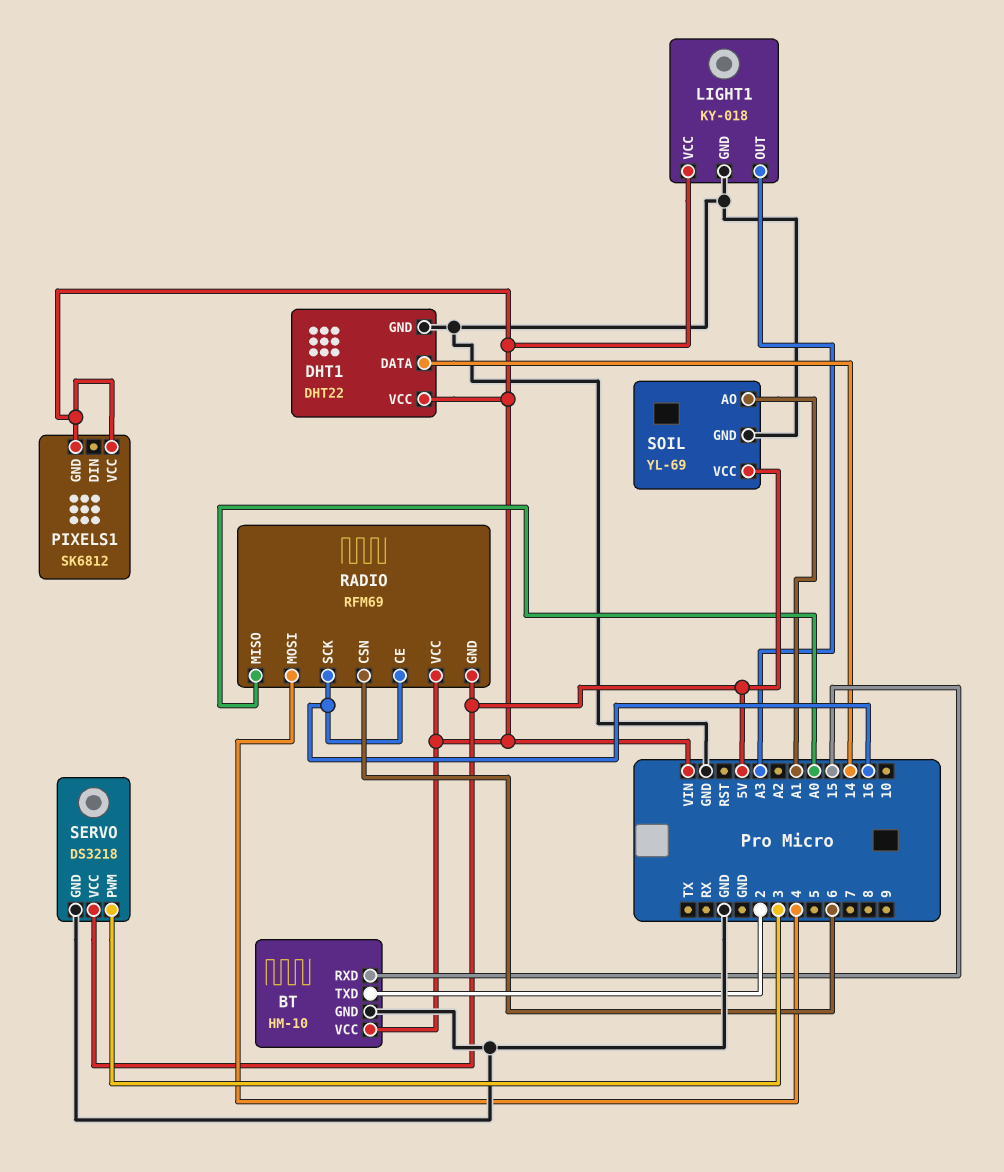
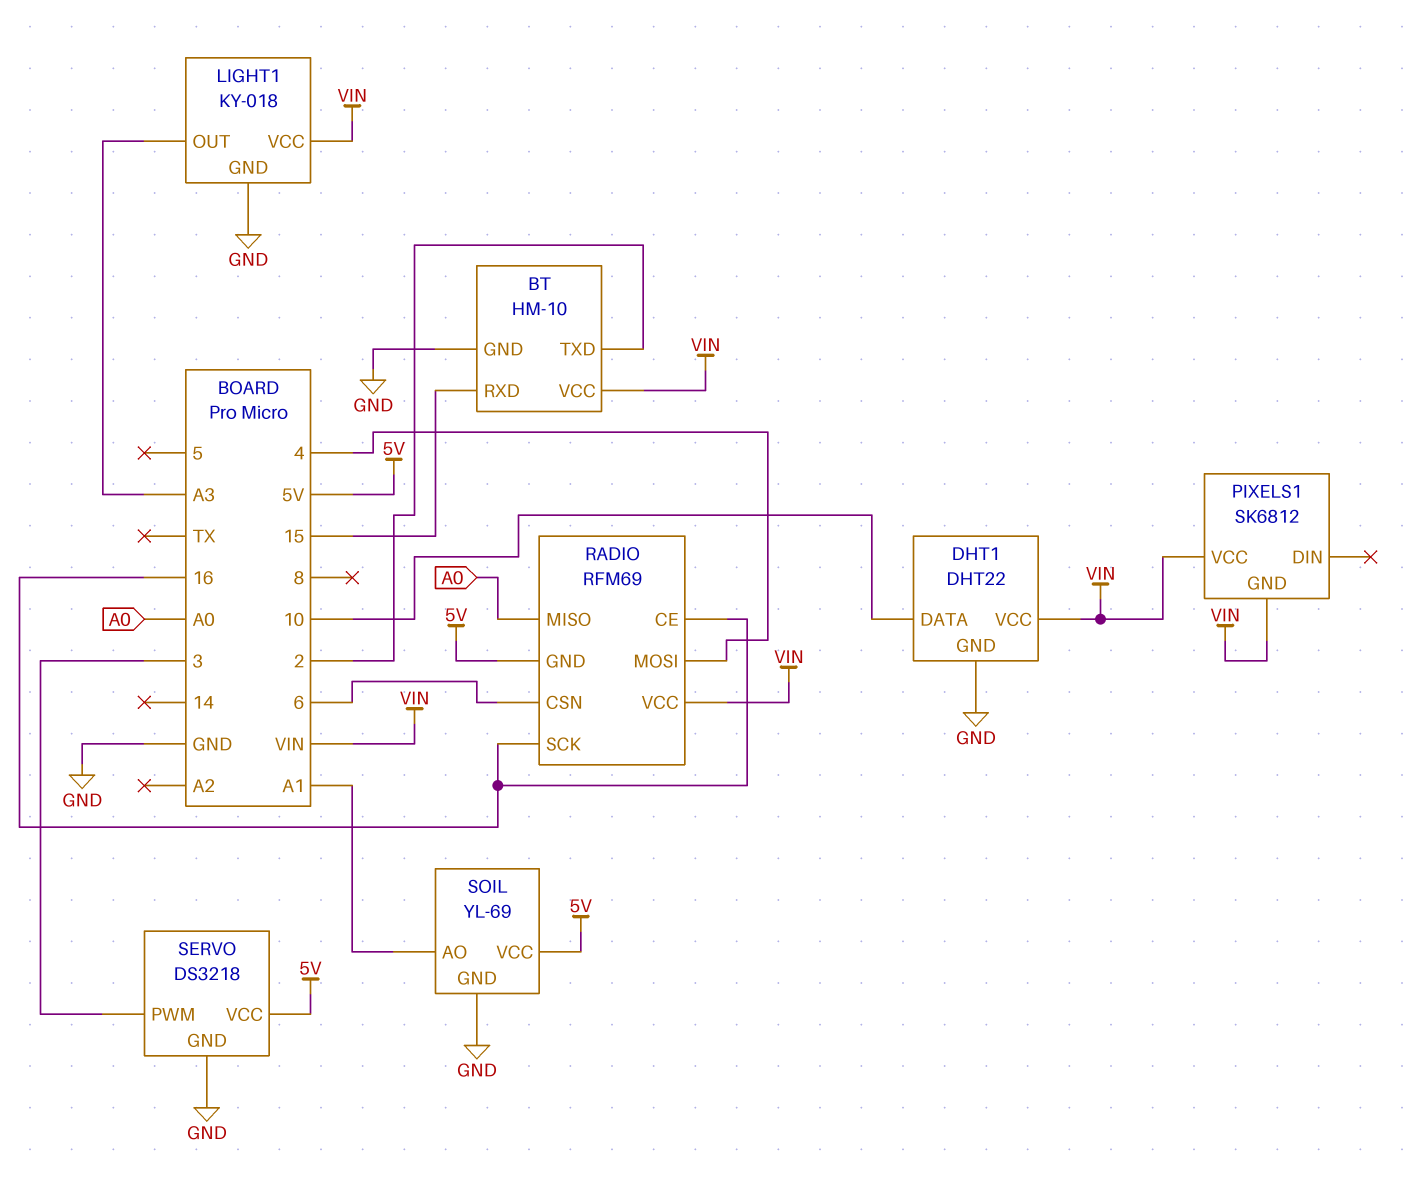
DHT1 pin DATA: 14 -> 10

